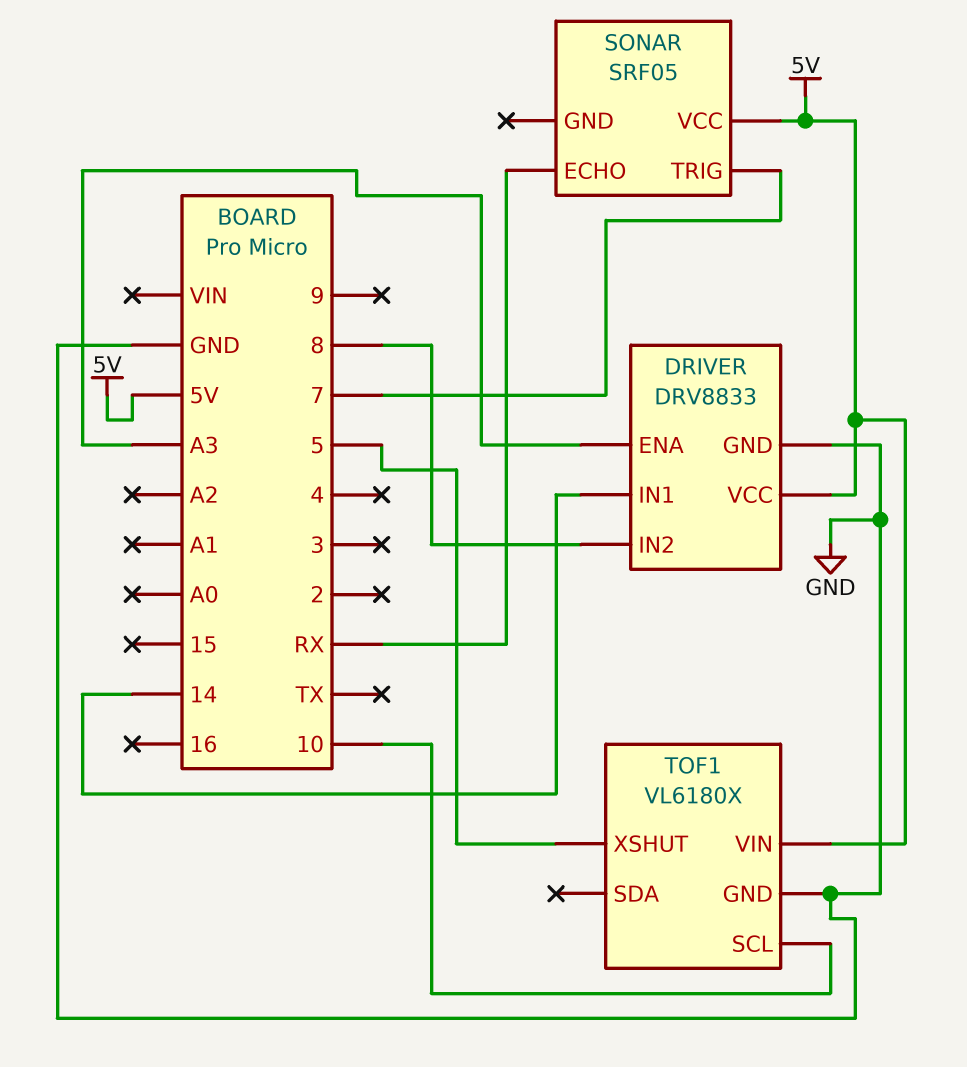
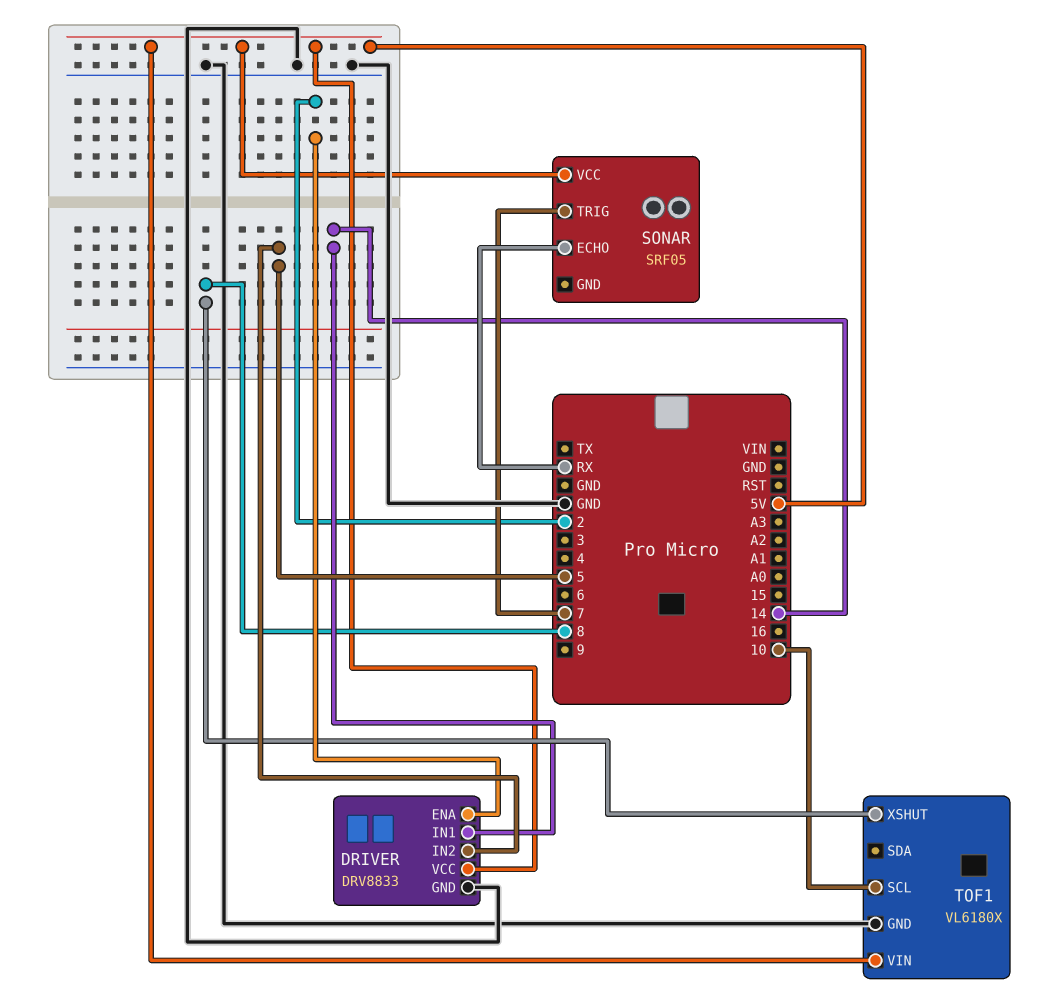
DRIVER pin ENA: A3 -> 2
DRIVER pin IN2: 8 -> 5
TOF1 pin XSHUT: 5 -> 8

